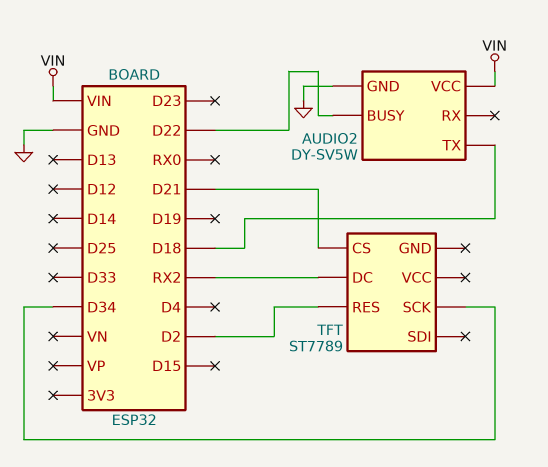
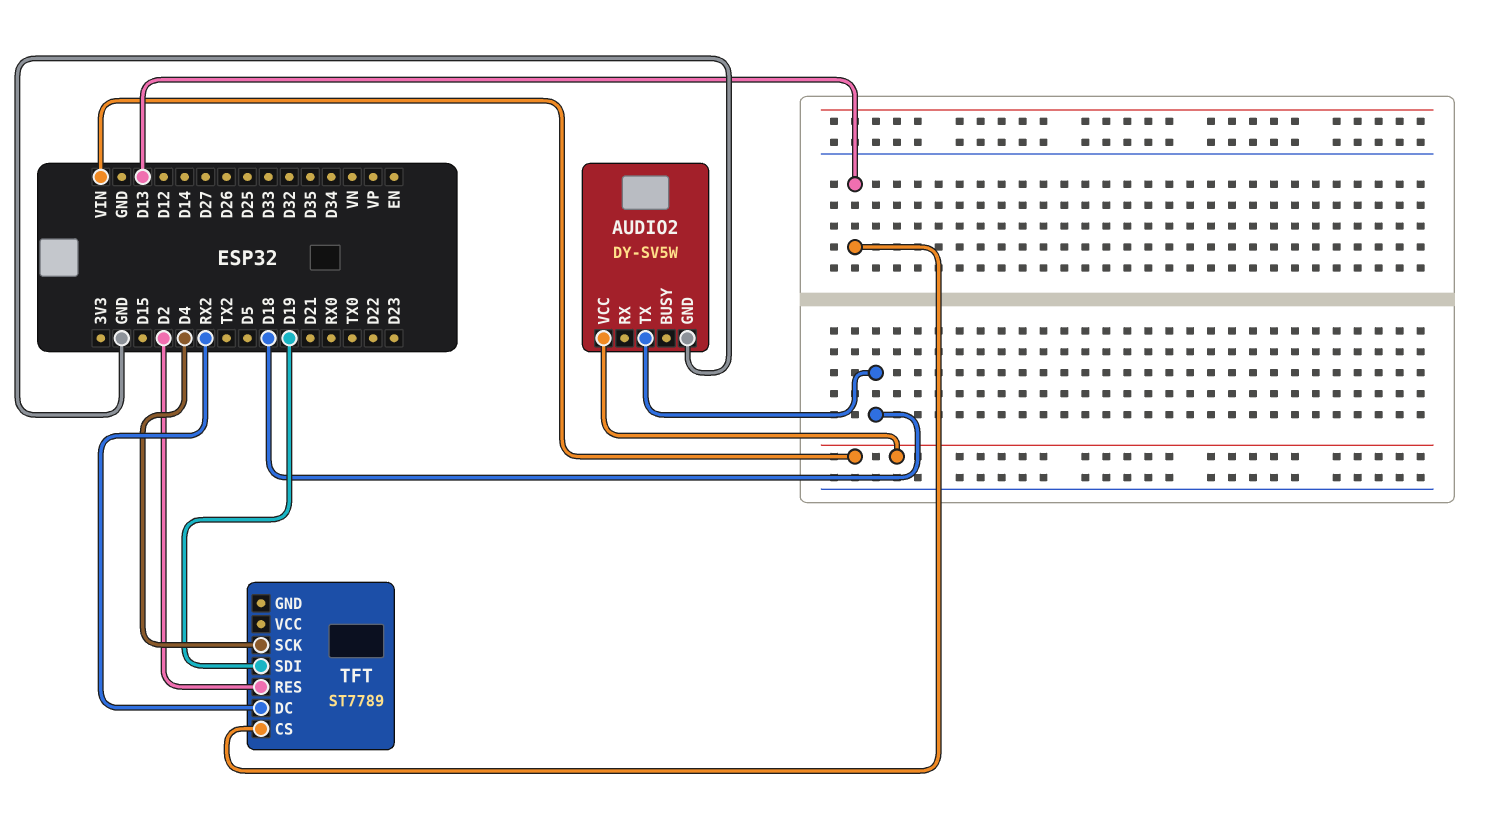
AUDIO2 pin BUSY: D22 -> none
TFT pin CS: D21 -> D13
TFT pin SCK: D34 -> D4
TFT pin SDI: none -> D19

